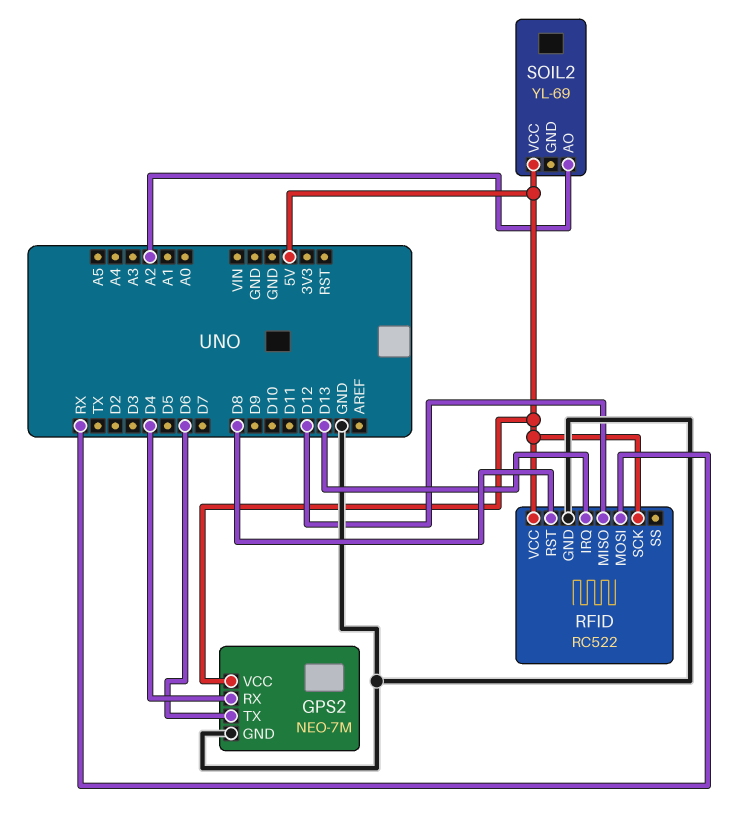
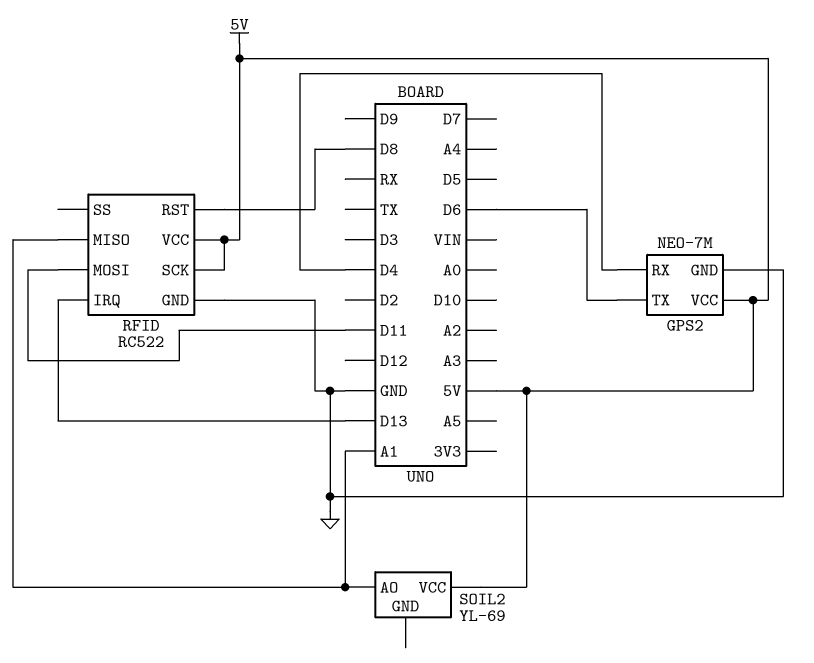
RFID pin MISO: D12 -> A1
RFID pin MOSI: RX -> D11
SOIL2 pin AO: A2 -> A1

